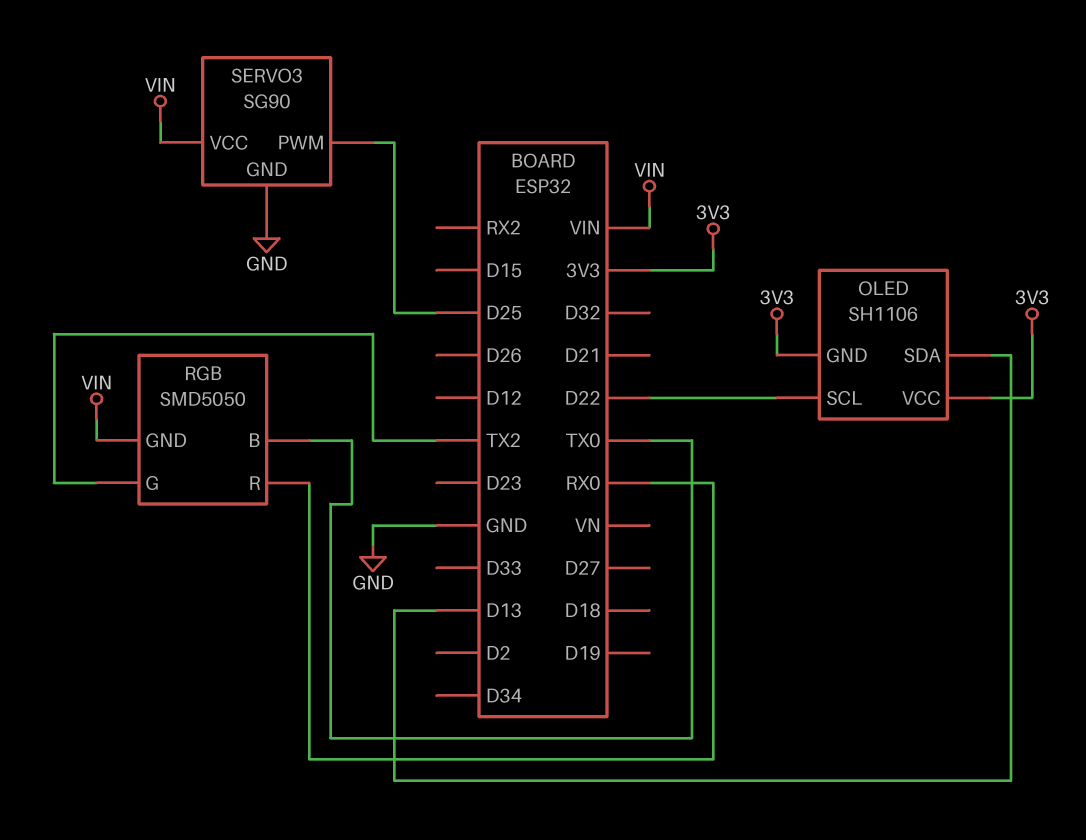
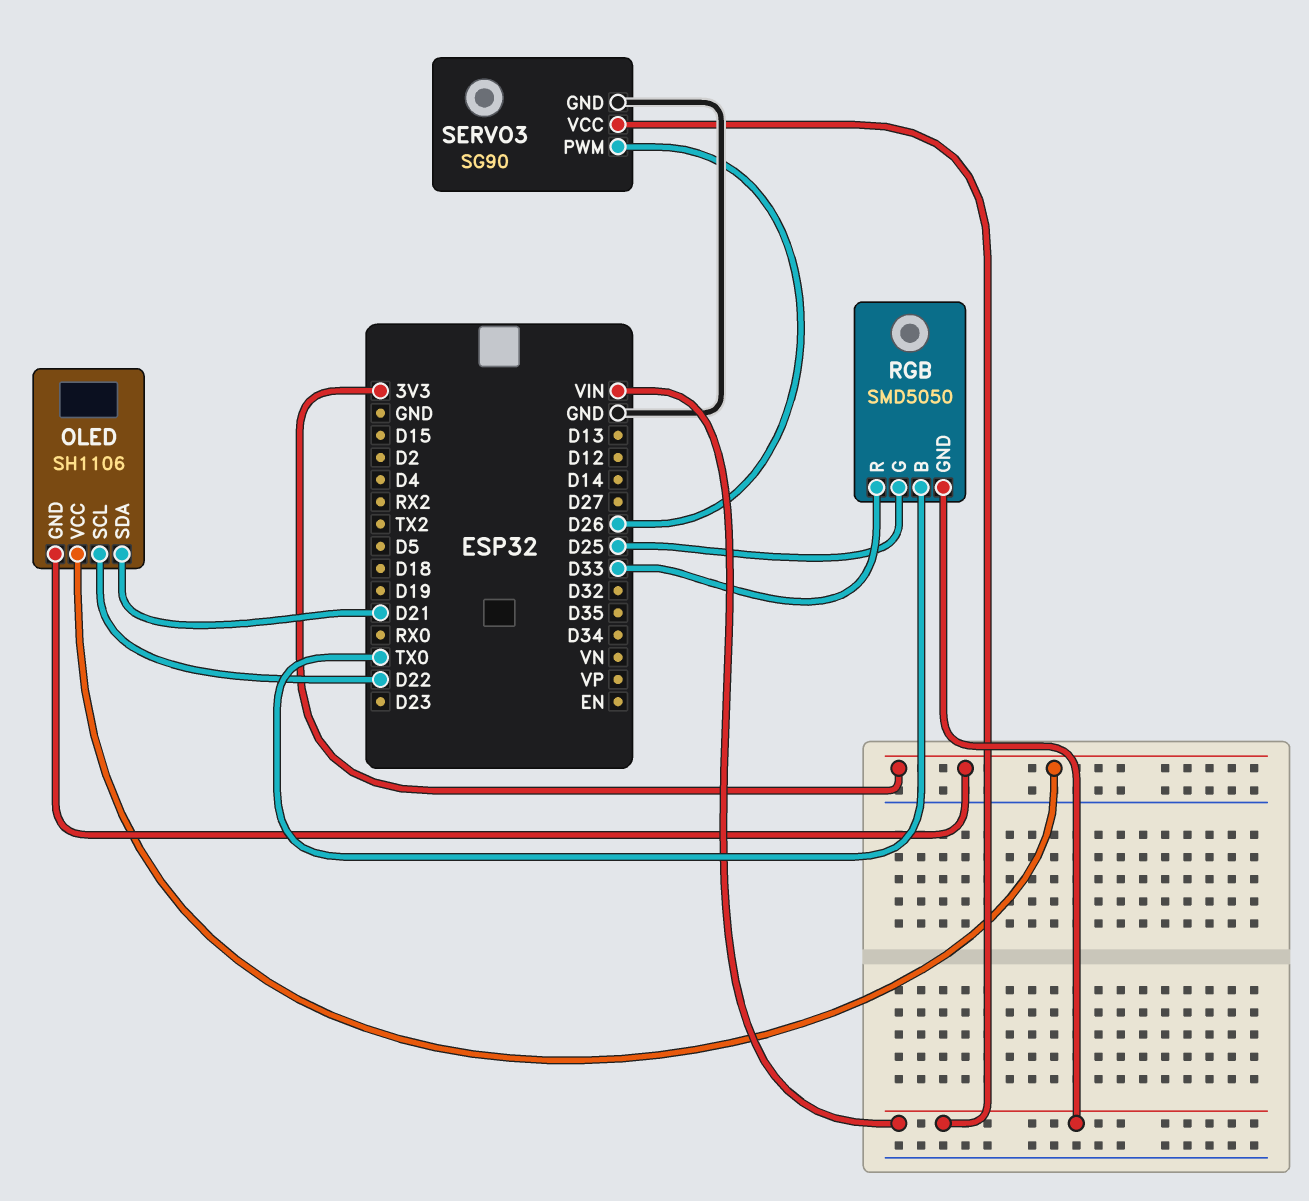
OLED pin SDA: D13 -> D21
RGB pin G: TX2 -> D25
RGB pin R: RX0 -> D33
SERVO3 pin PWM: D25 -> D26

